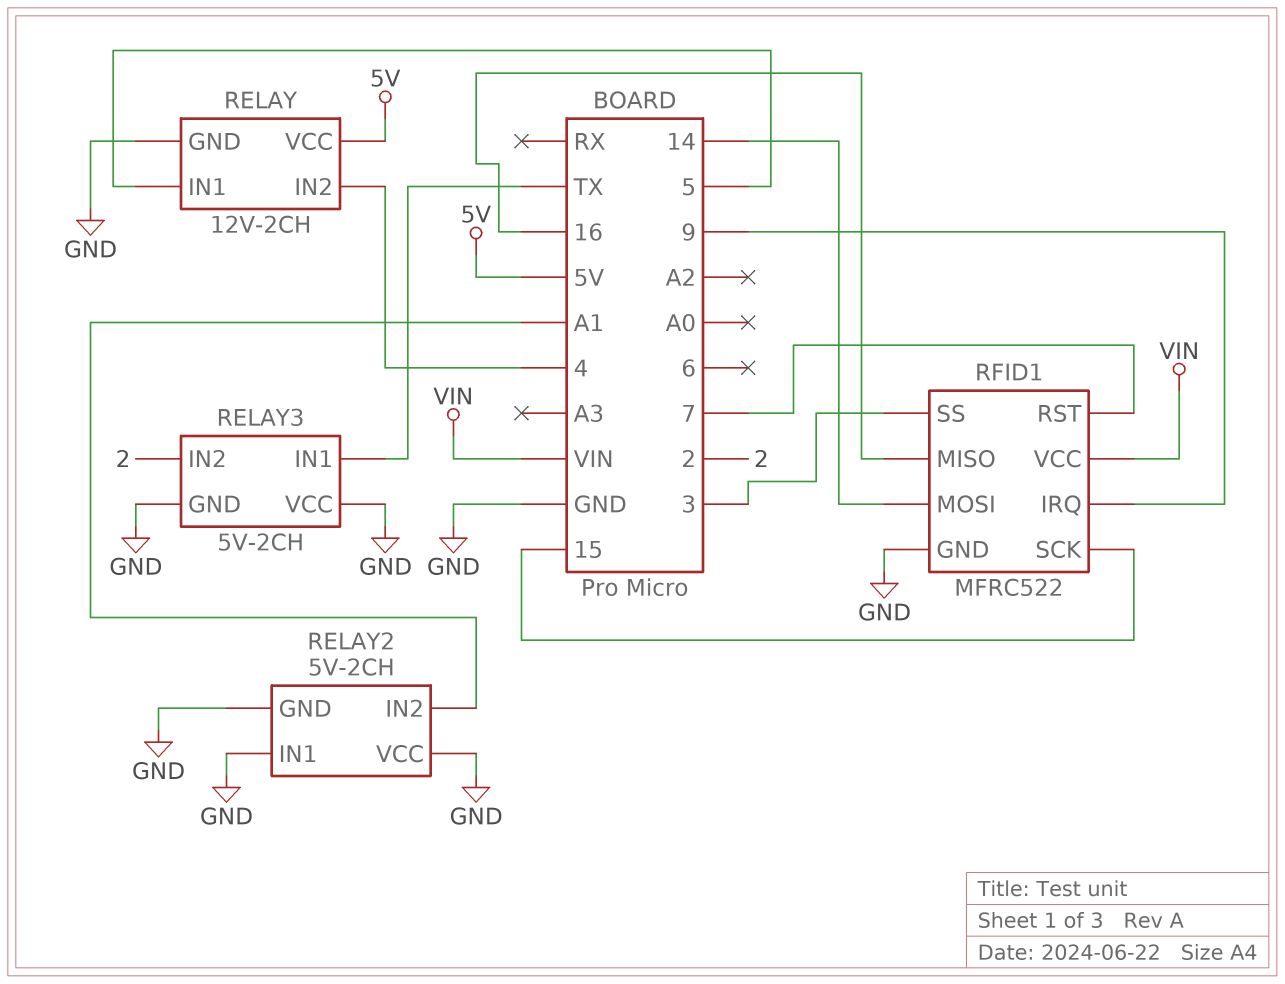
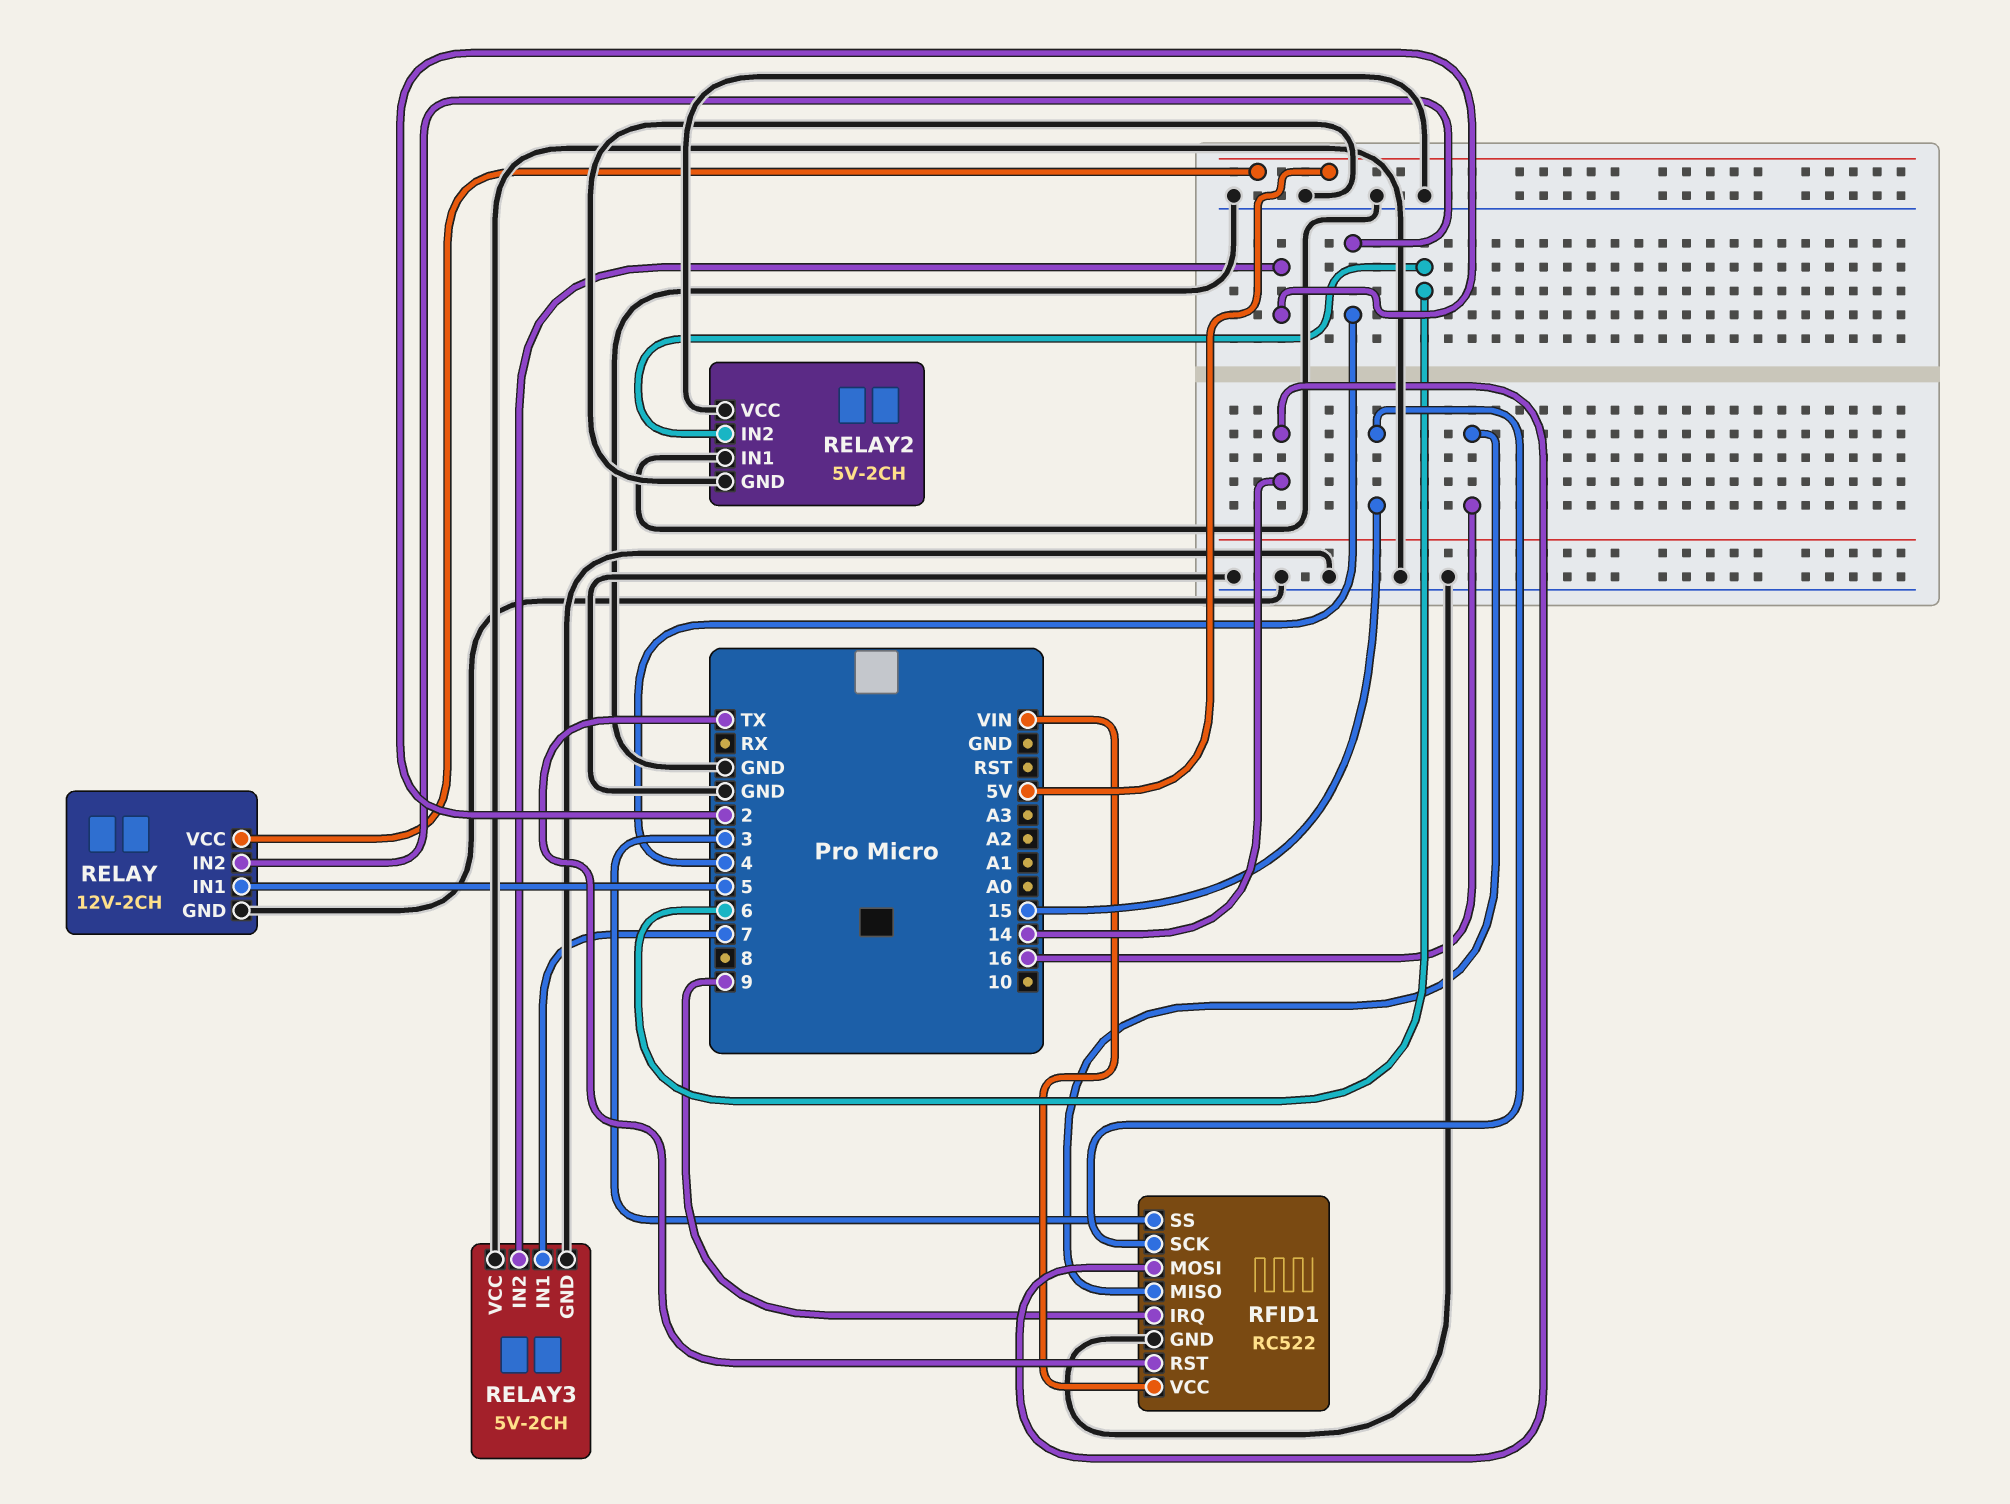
RELAY2 pin IN2: A1 -> 6
RELAY3 pin IN1: TX -> 7
RFID1: MFRC522 -> RC522
RFID1 pin RST: 7 -> TX

